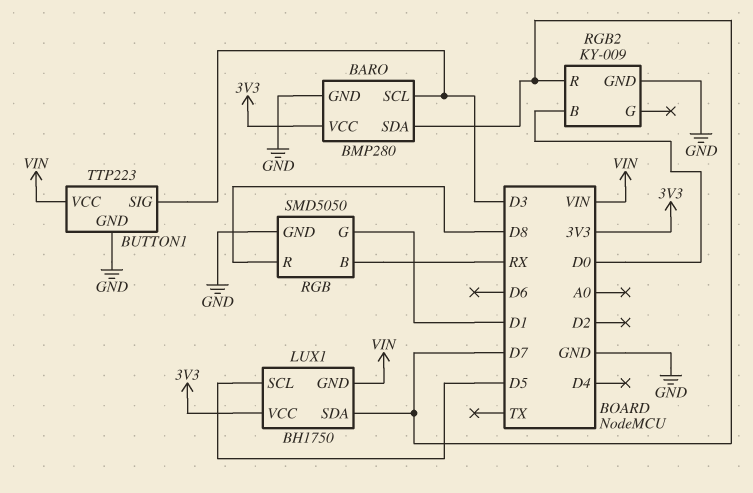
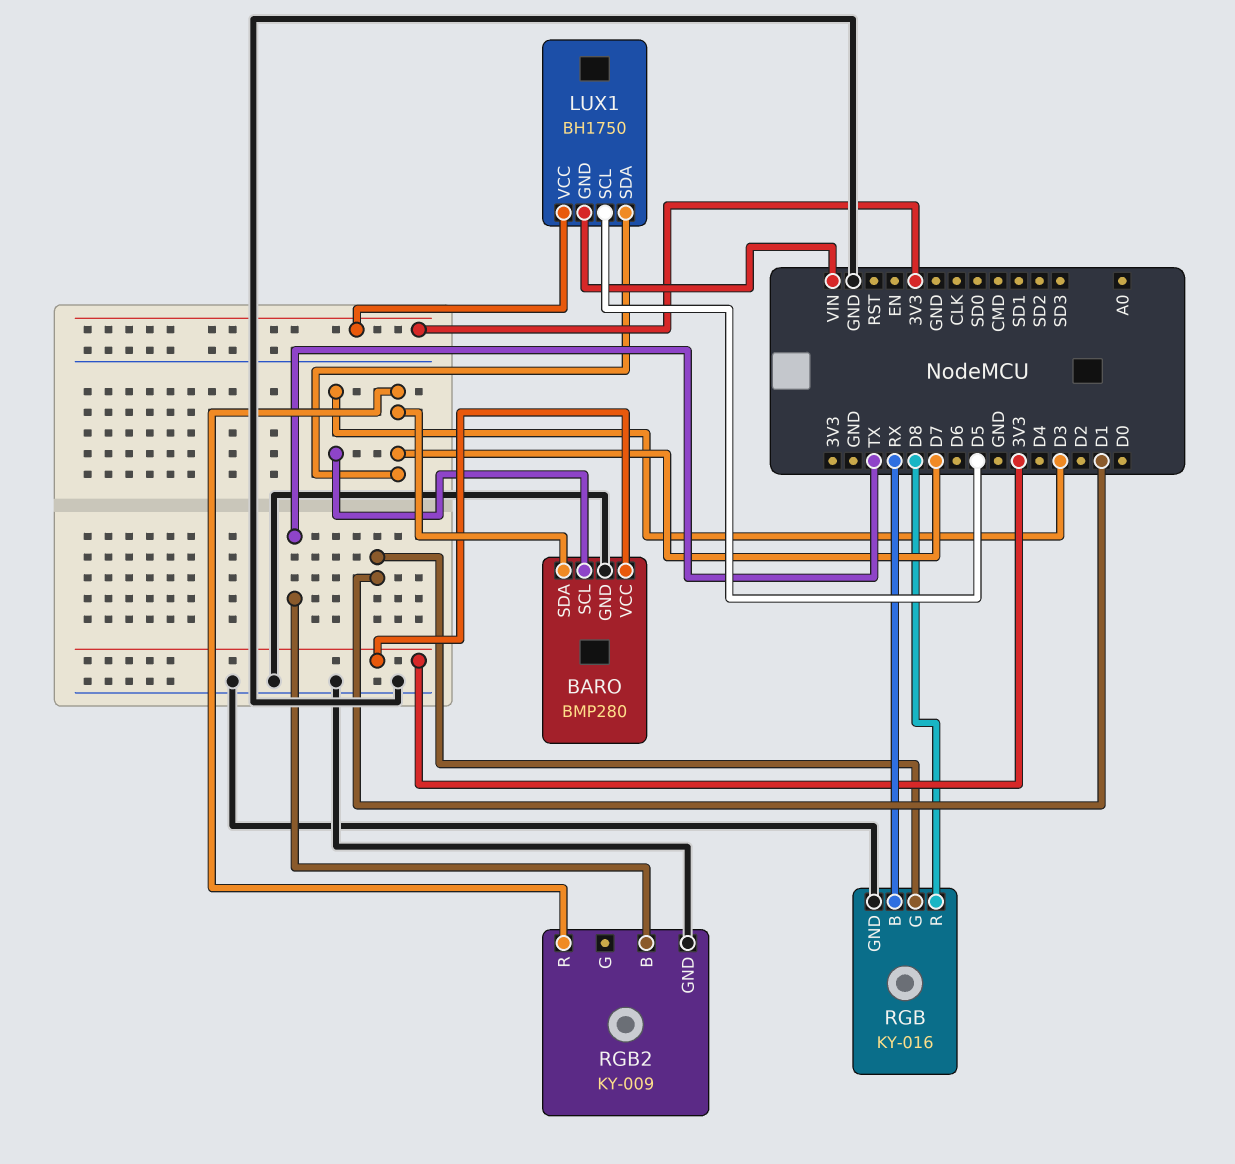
BUTTON1: TTP223 -> none
BUTTON1 pin GND: GND -> none
BUTTON1 pin SIG: D3 -> none
BUTTON1 pin VCC: VIN -> none
RGB: SMD5050 -> KY-016
RGB2 pin B: D0 -> TX

